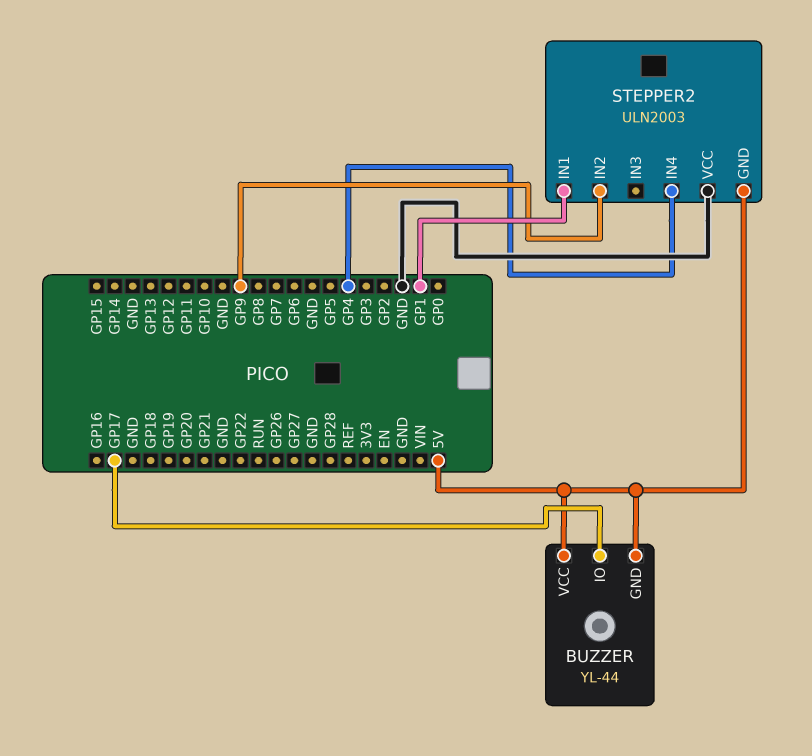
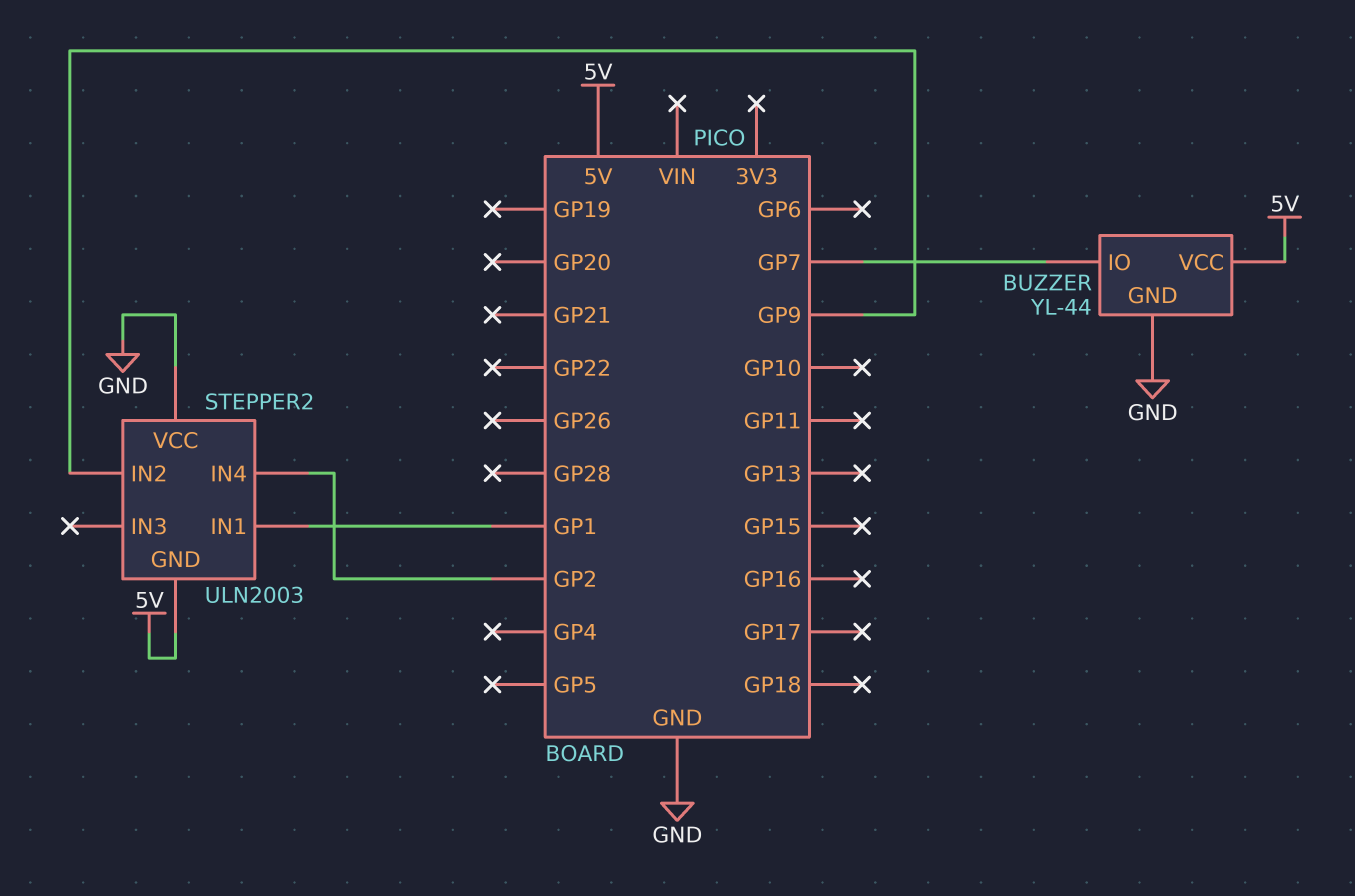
BUZZER pin GND: 5V -> GND
BUZZER pin IO: GP17 -> GP7
STEPPER2 pin IN4: GP4 -> GP2

